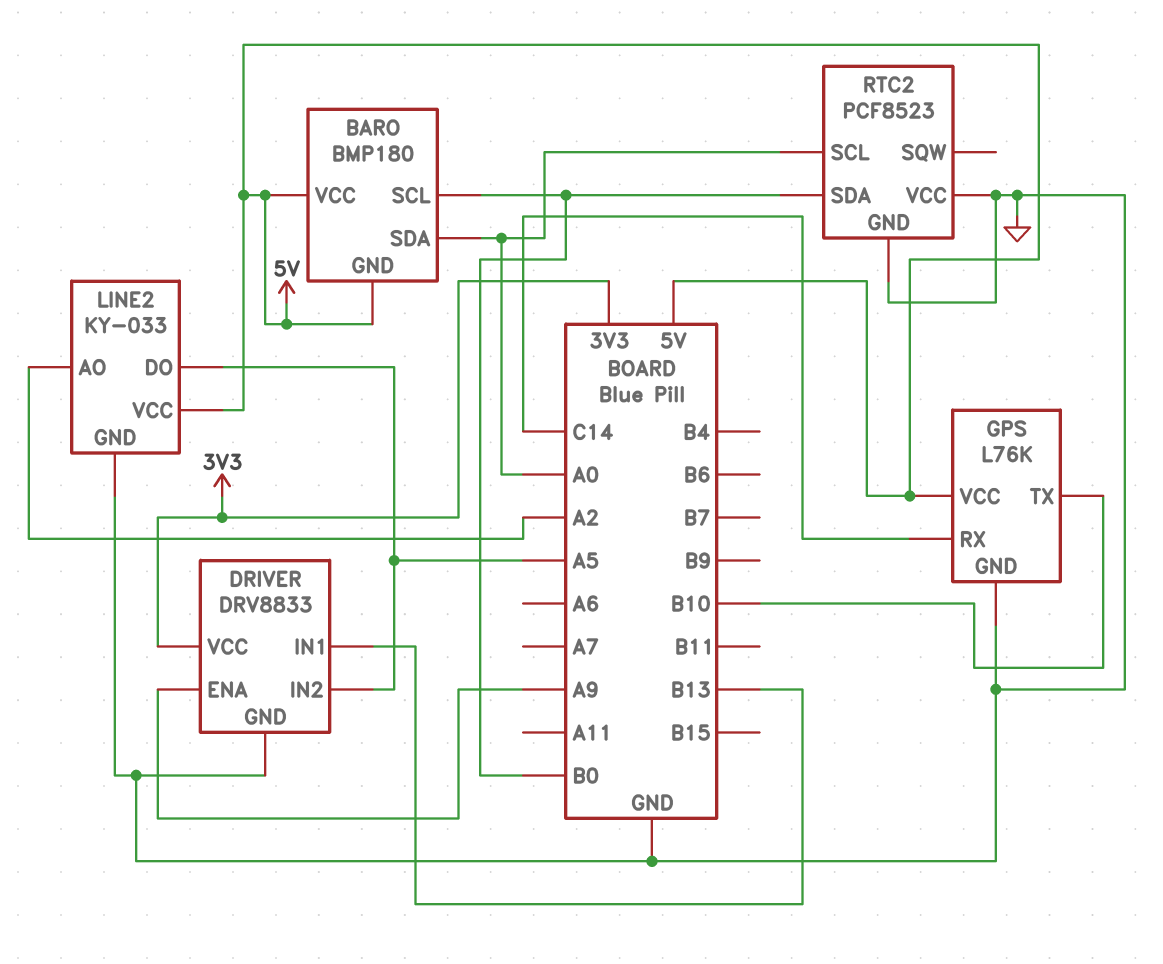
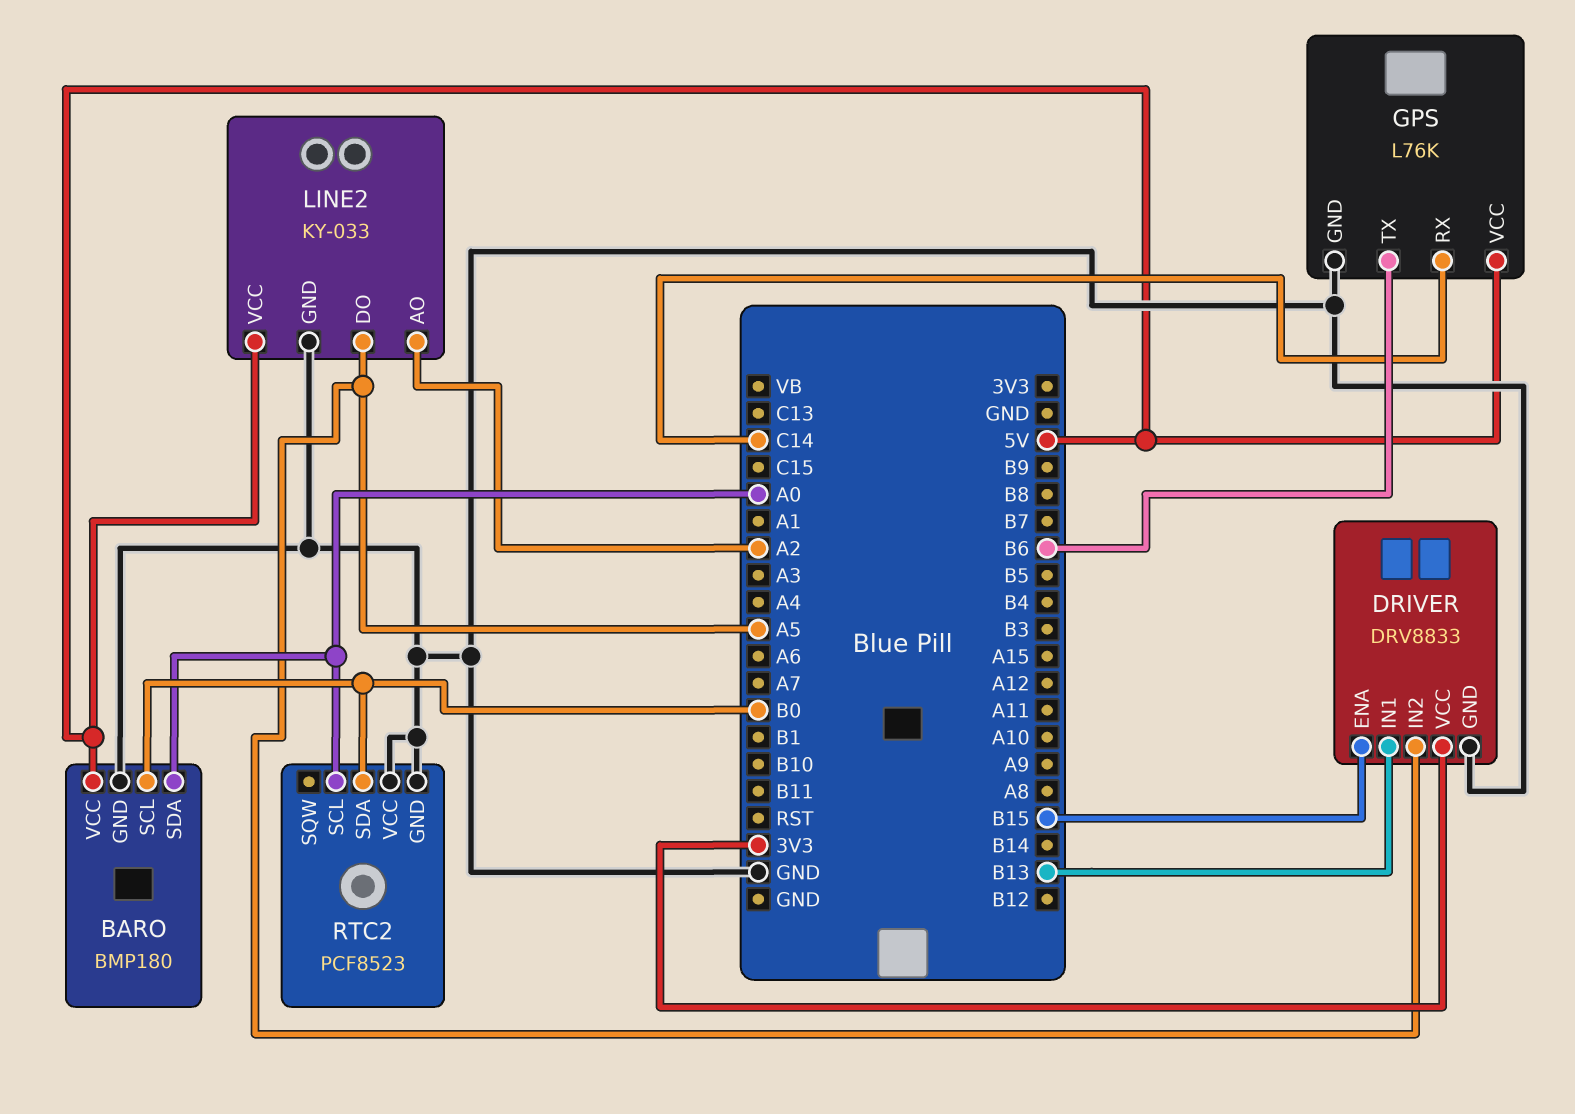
BARO pin GND: 5V -> GND
DRIVER pin ENA: A9 -> B15
GPS pin TX: B10 -> B6

